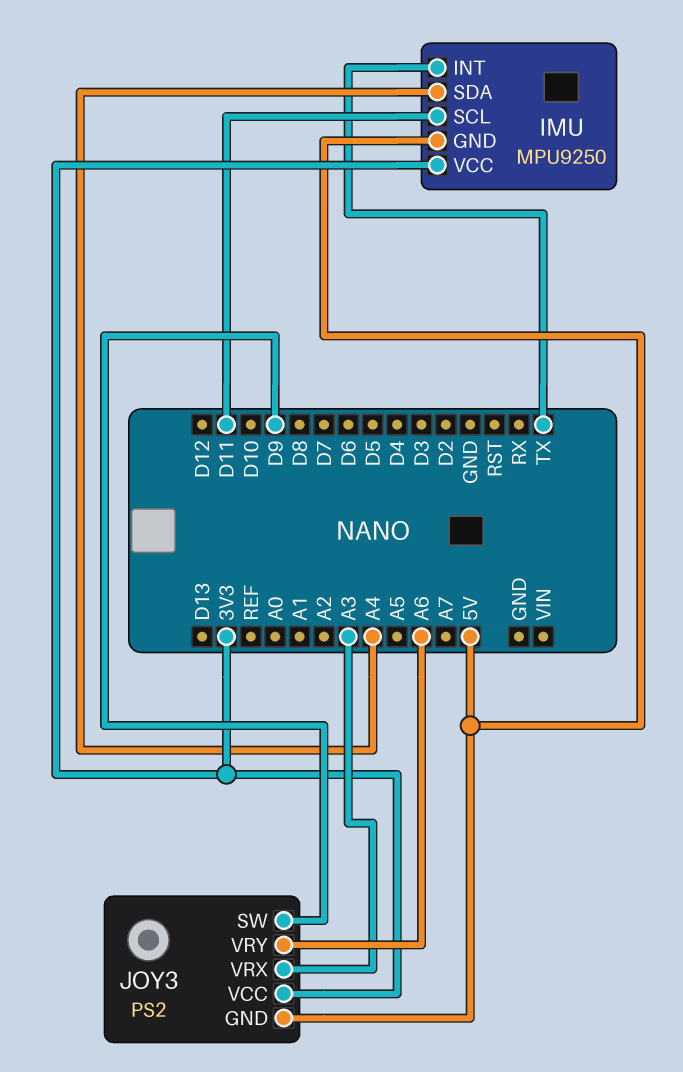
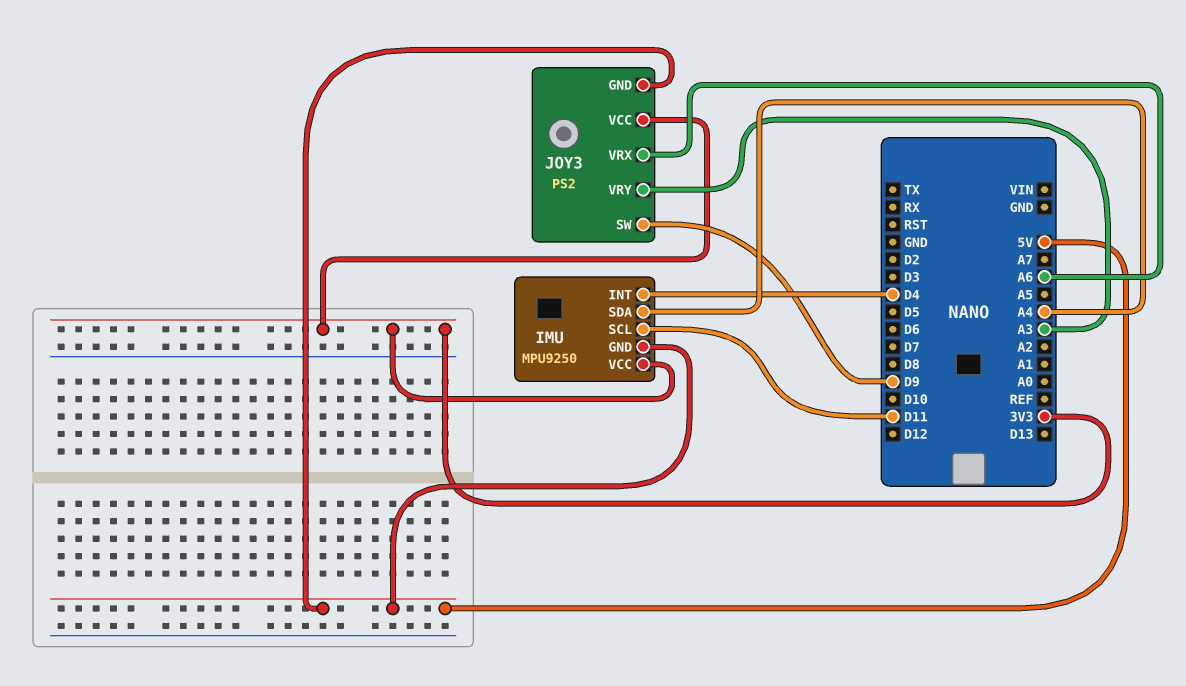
IMU pin INT: TX -> D4
JOY3 pin VRX: A3 -> A6
JOY3 pin VRY: A6 -> A3

